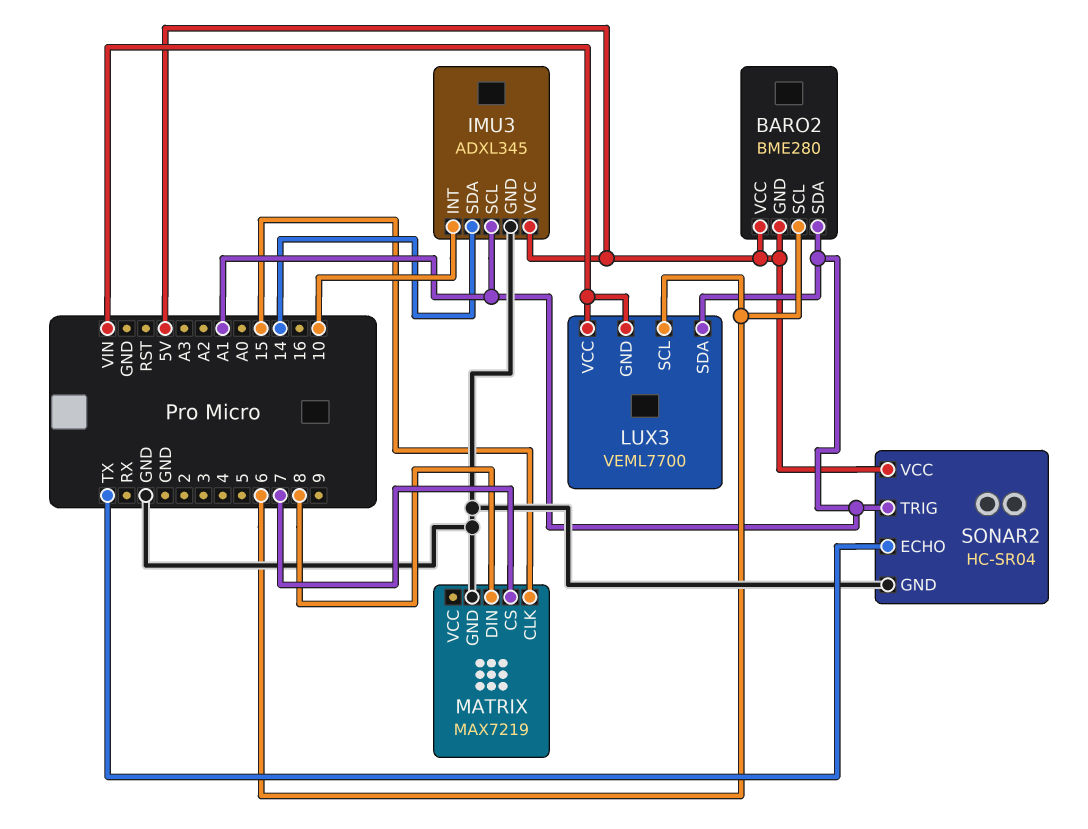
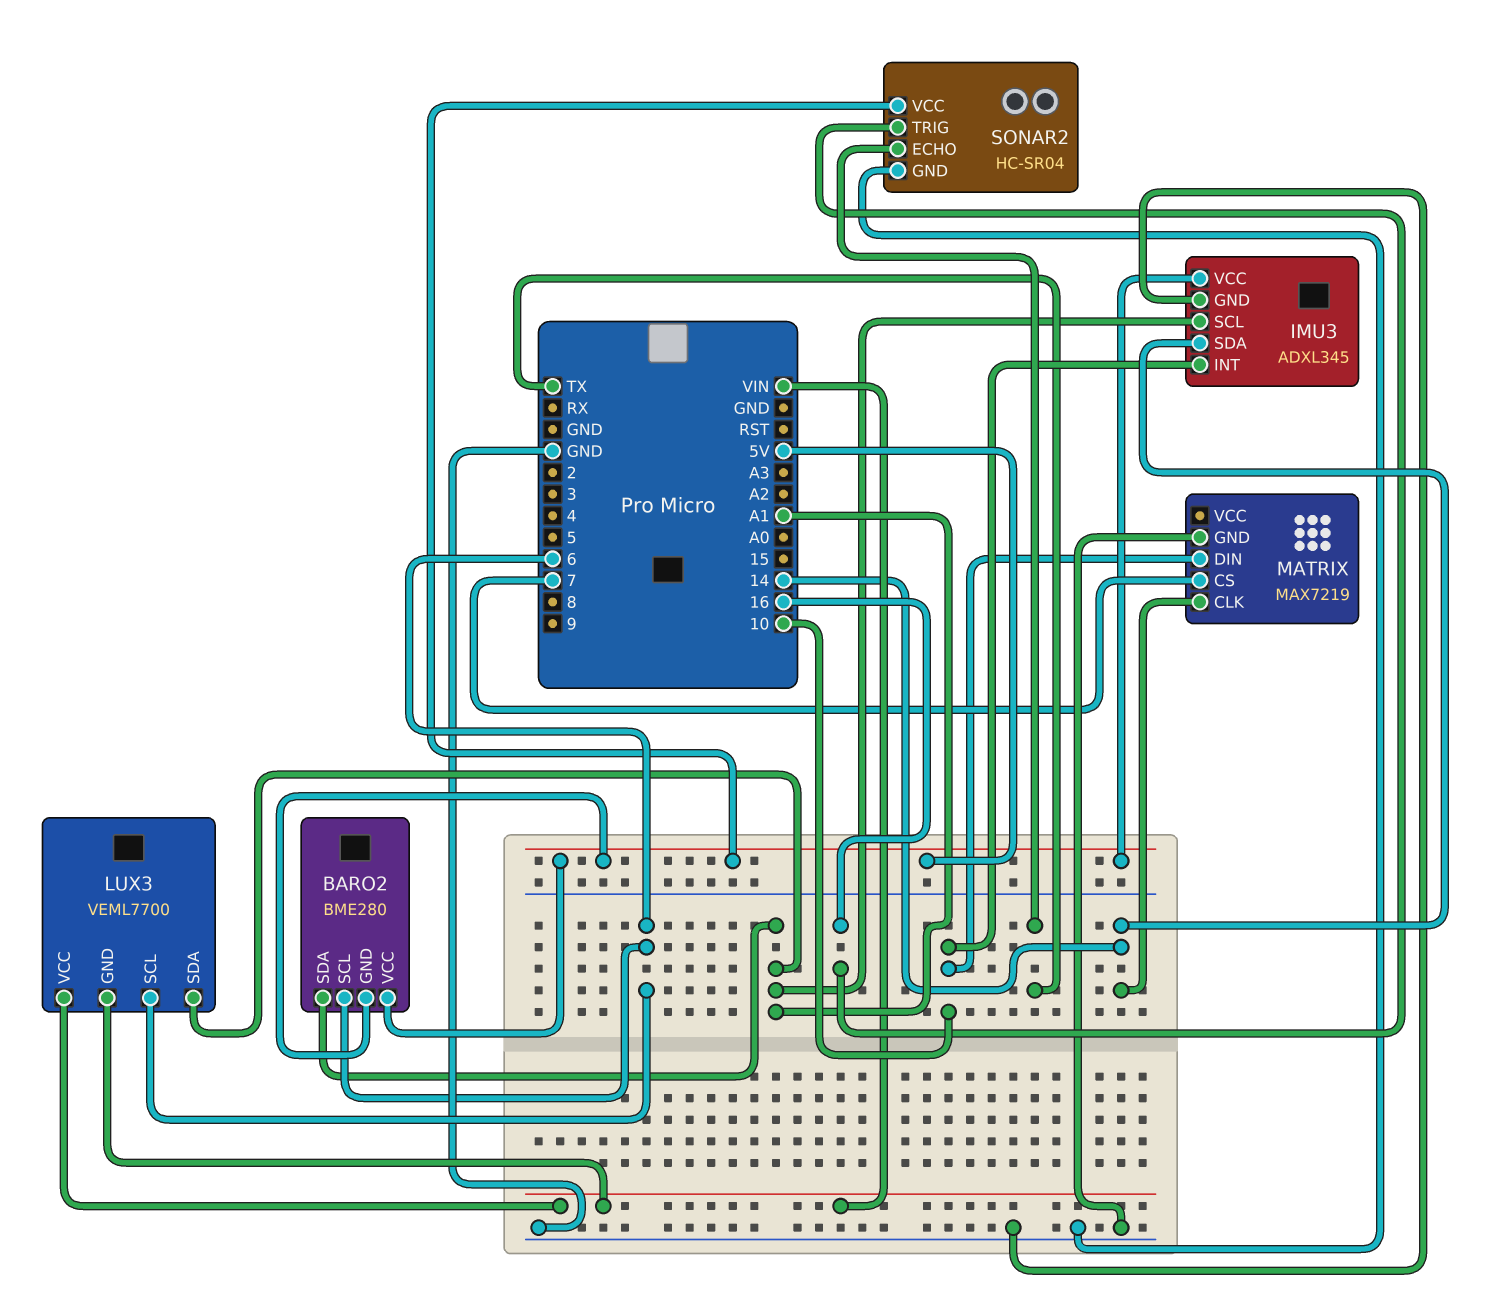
MATRIX pin CLK: 15 -> 14
MATRIX pin DIN: 8 -> 10
SONAR2 pin TRIG: A1 -> 16

